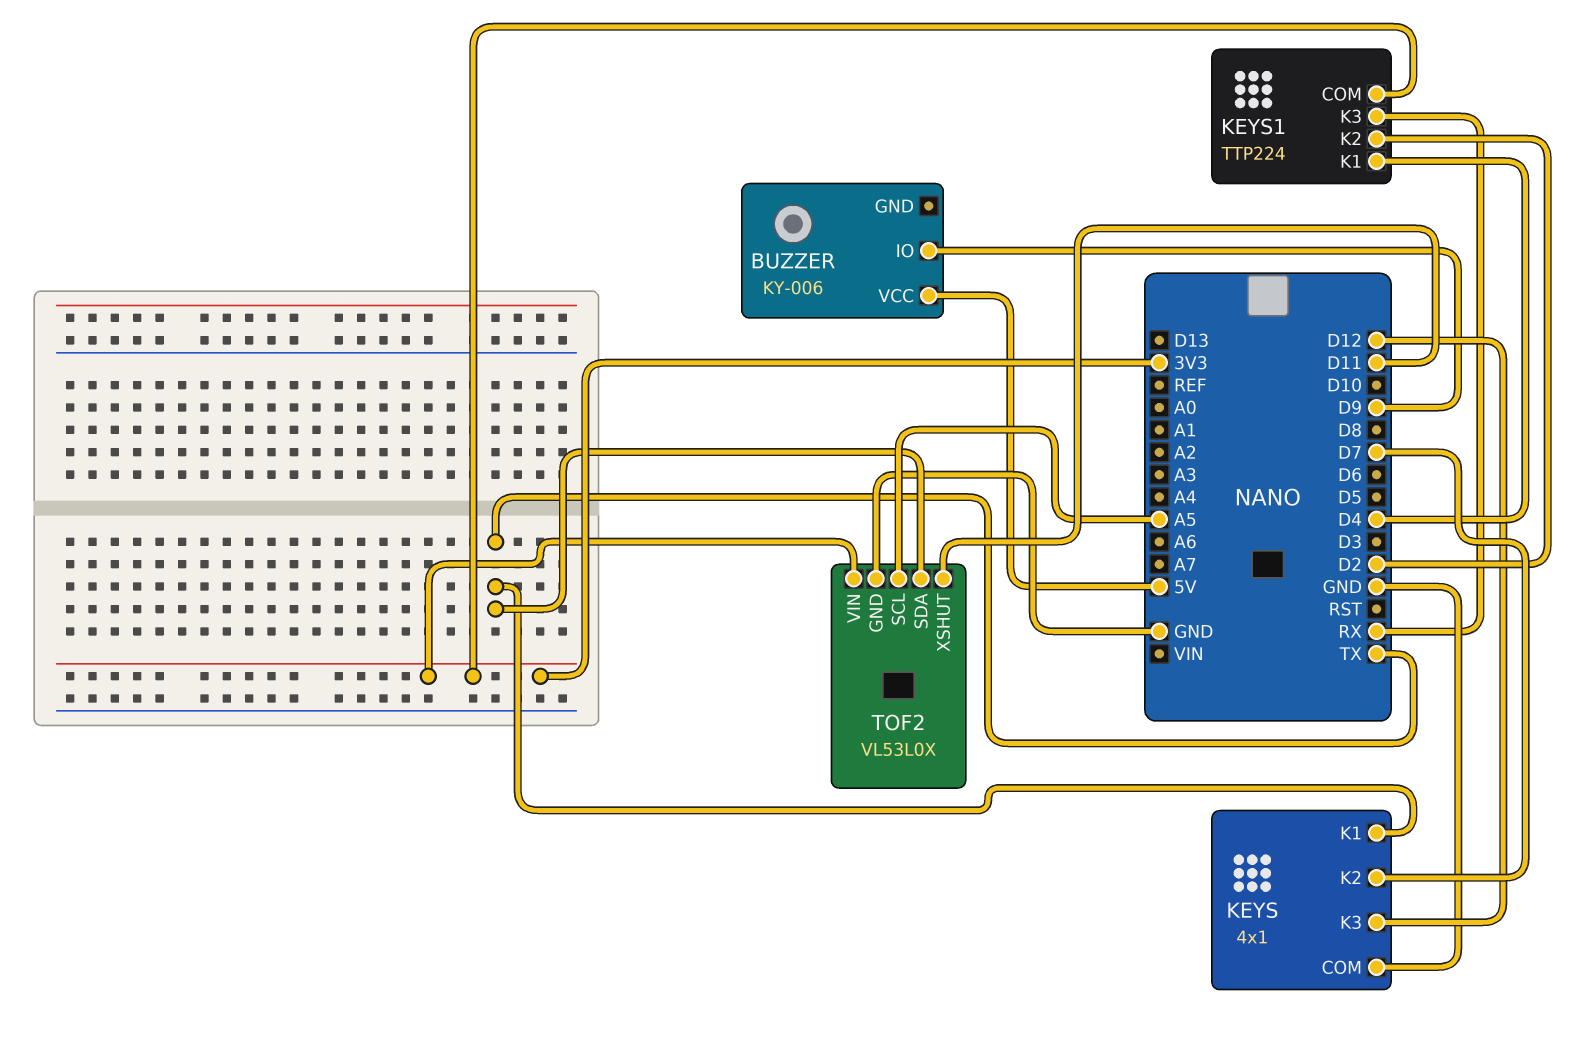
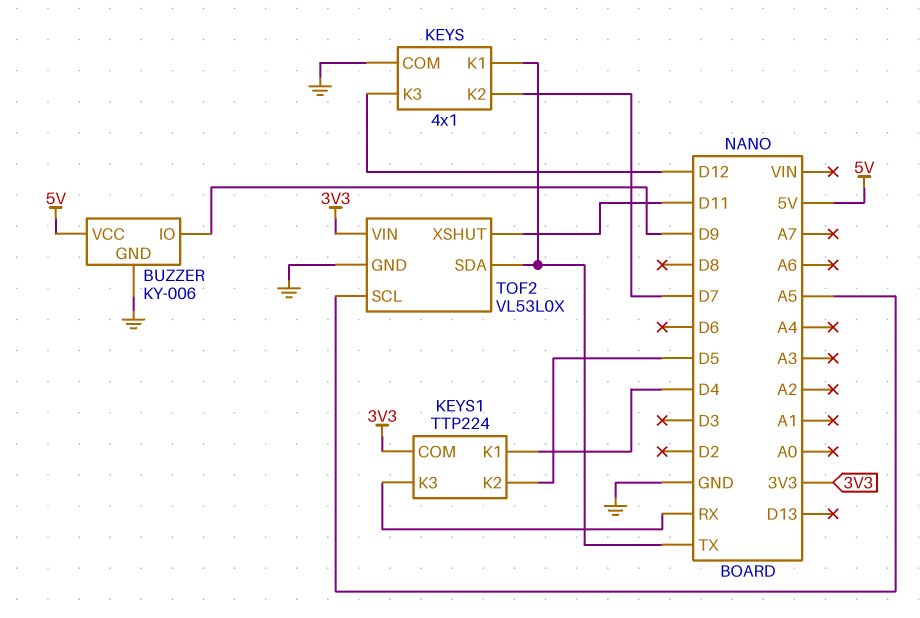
BUZZER pin GND: none -> GND
KEYS1 pin K2: D2 -> D5

